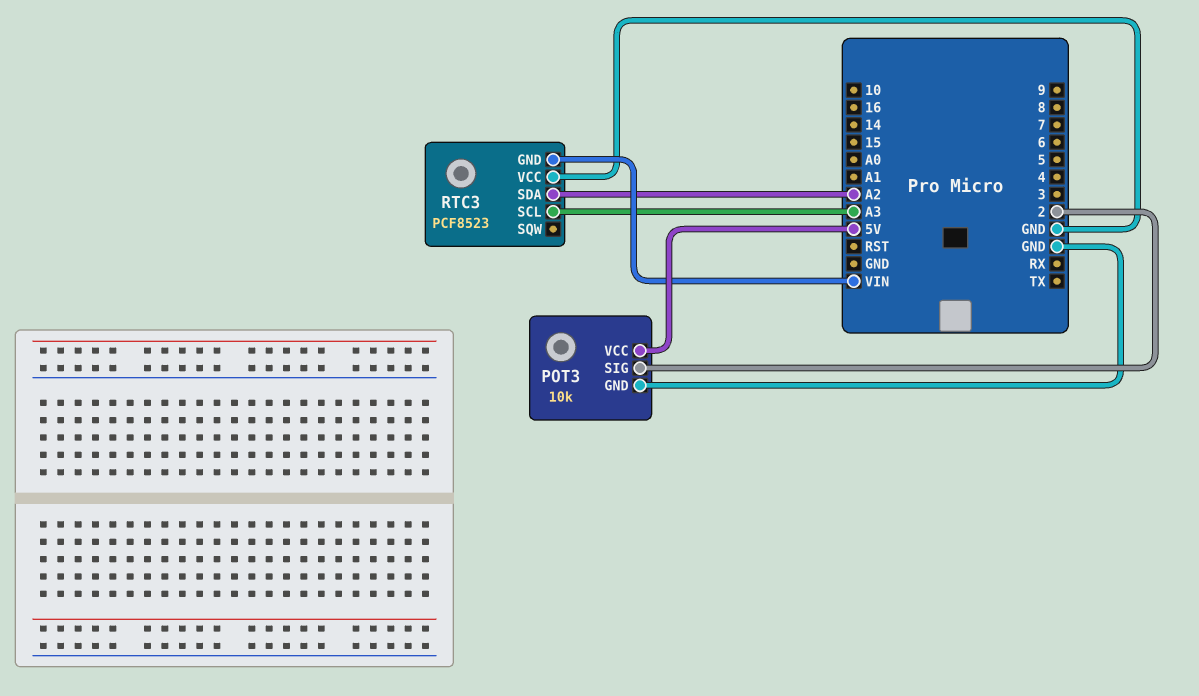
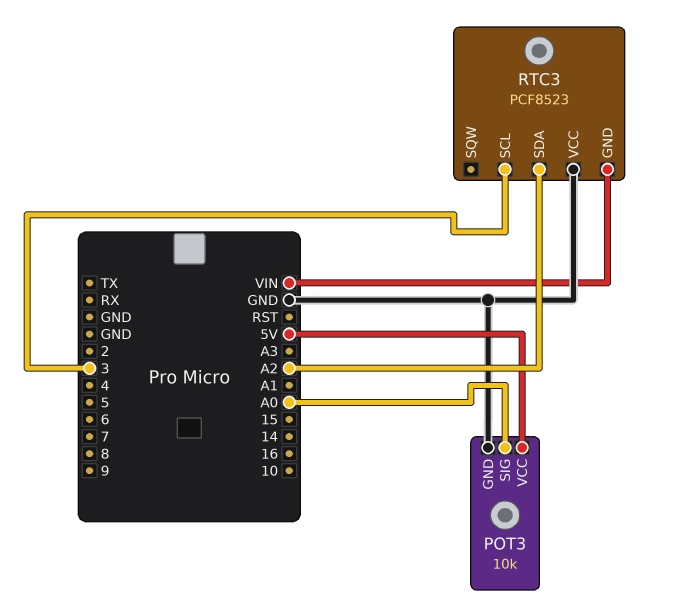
POT3 pin SIG: 2 -> A0
RTC3 pin SCL: A3 -> 3

